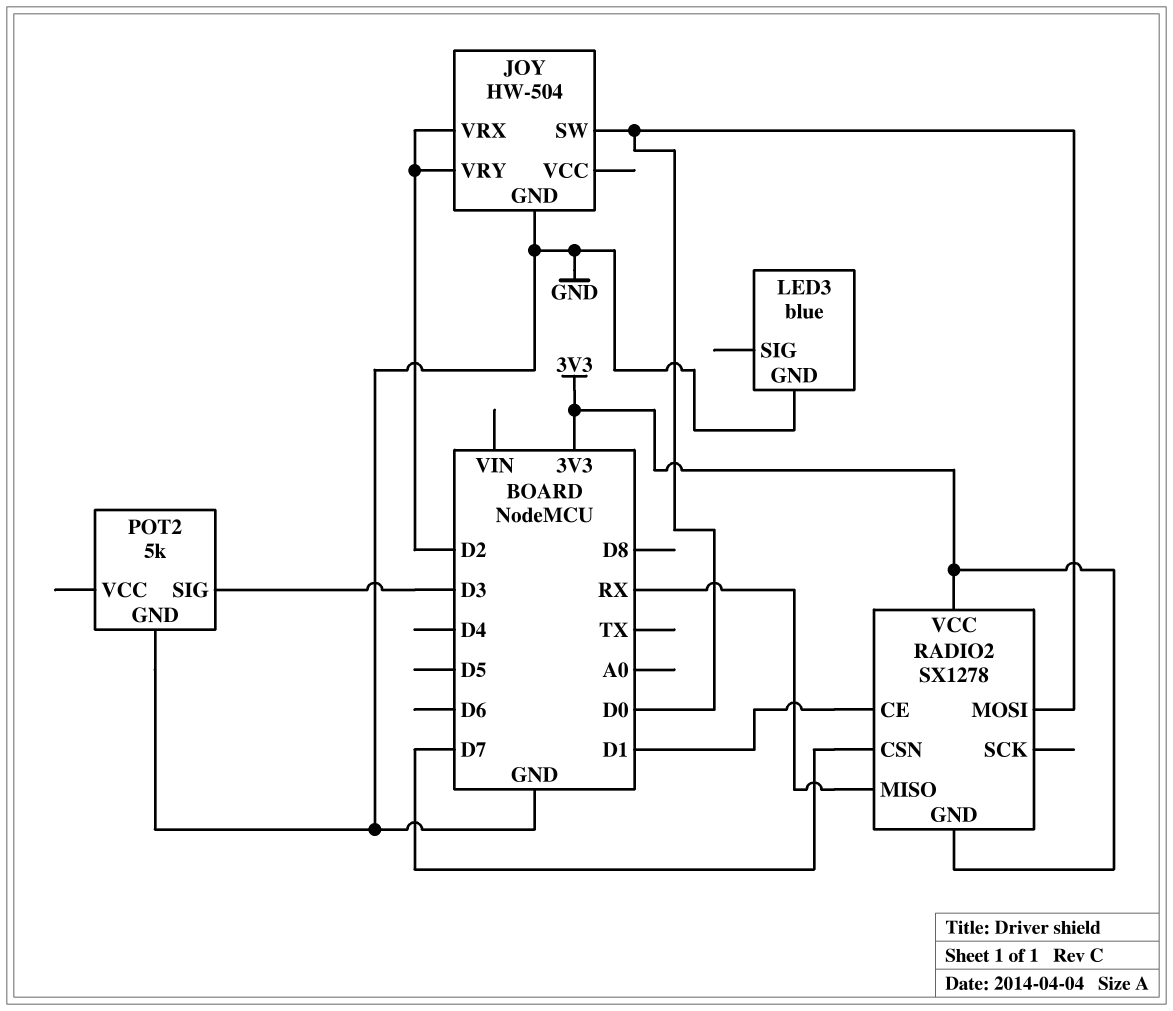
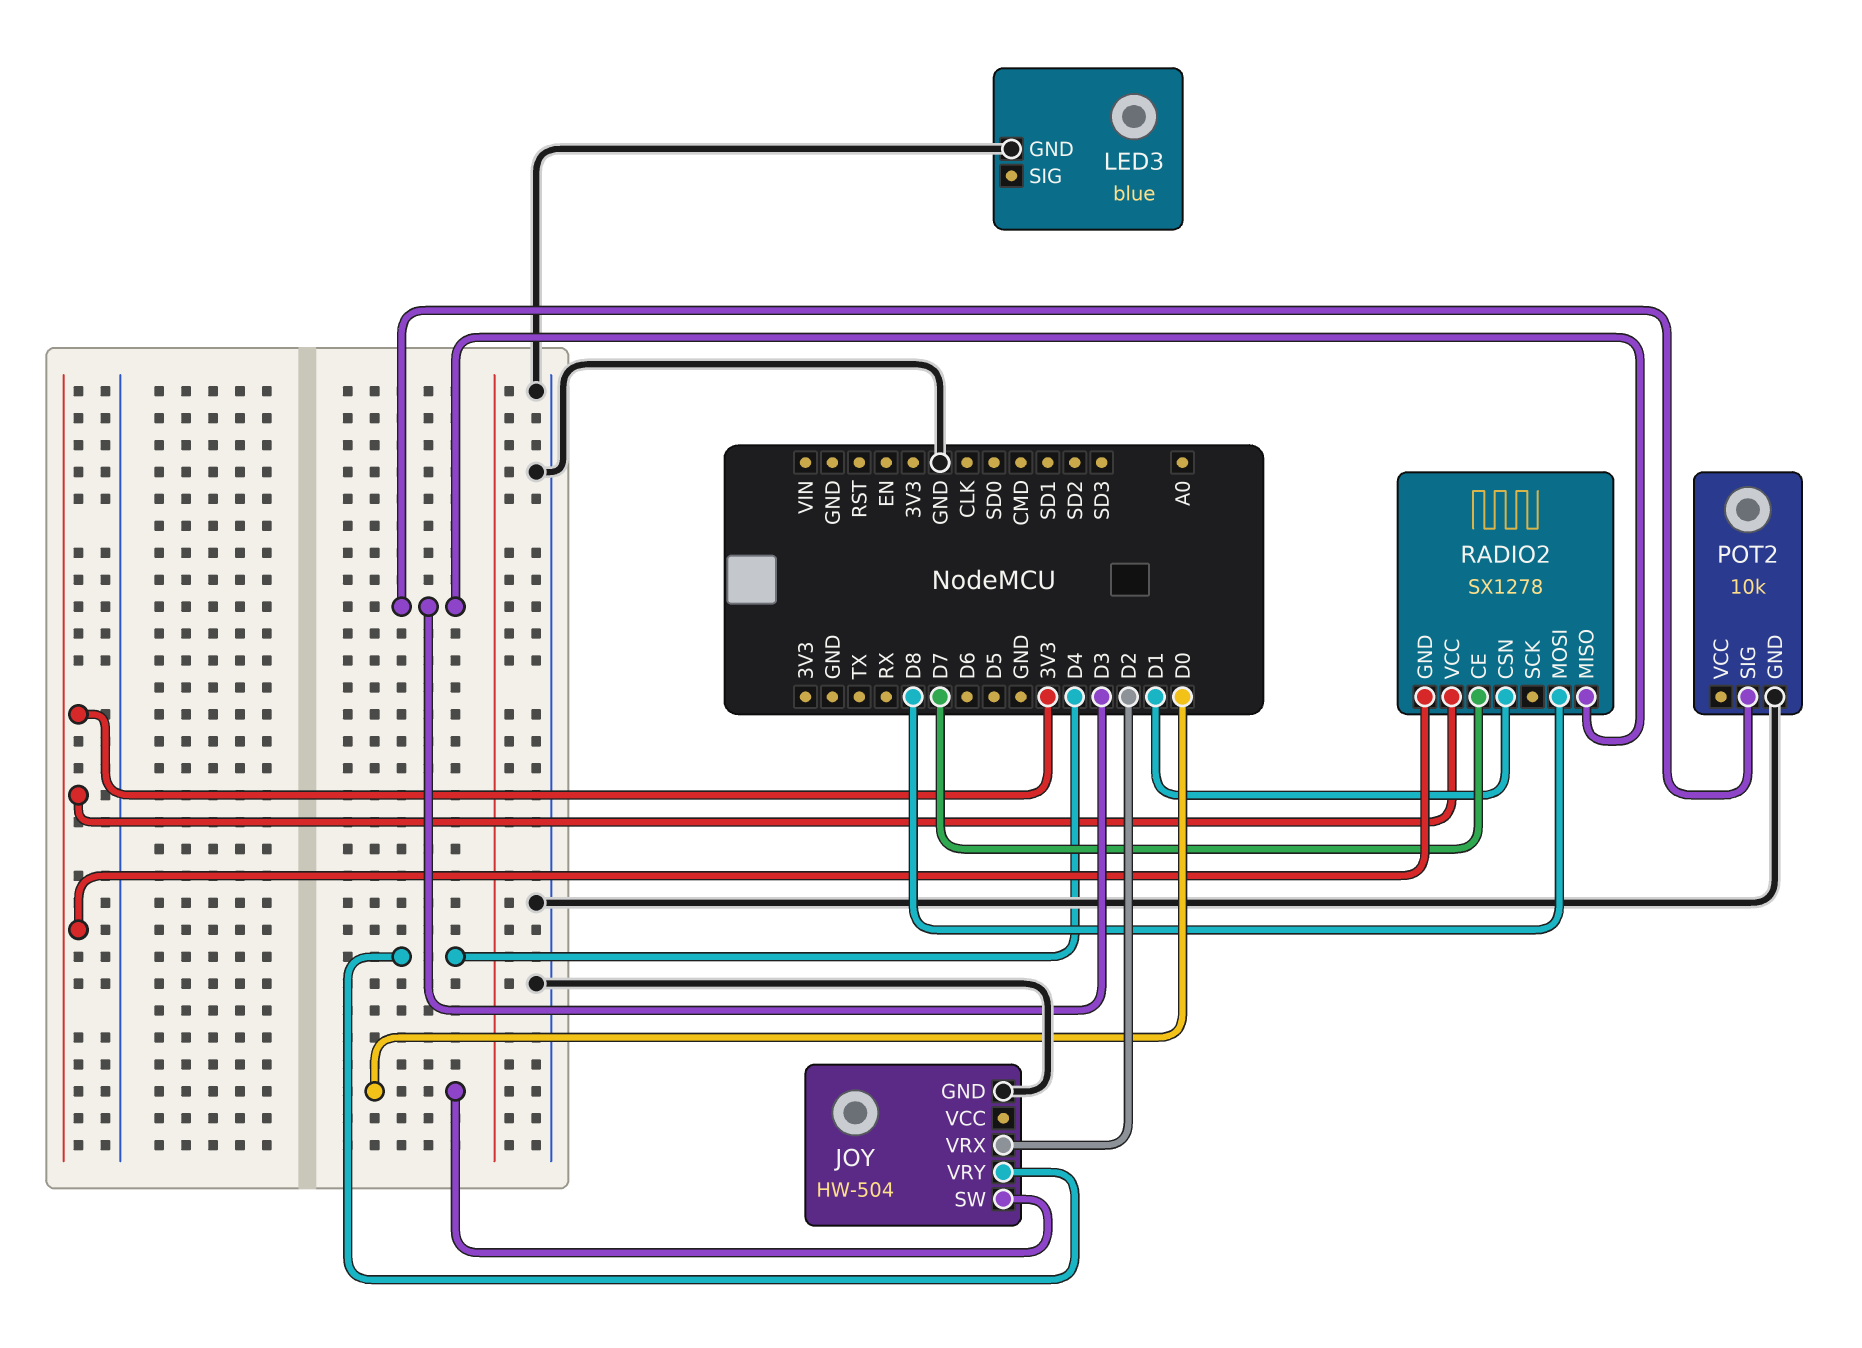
JOY pin VRY: D2 -> D4
POT2: 5k -> 10k
RADIO2 pin CE: D1 -> D7
RADIO2 pin CSN: D7 -> D1
RADIO2 pin MISO: RX -> D3
RADIO2 pin MOSI: D0 -> D8

